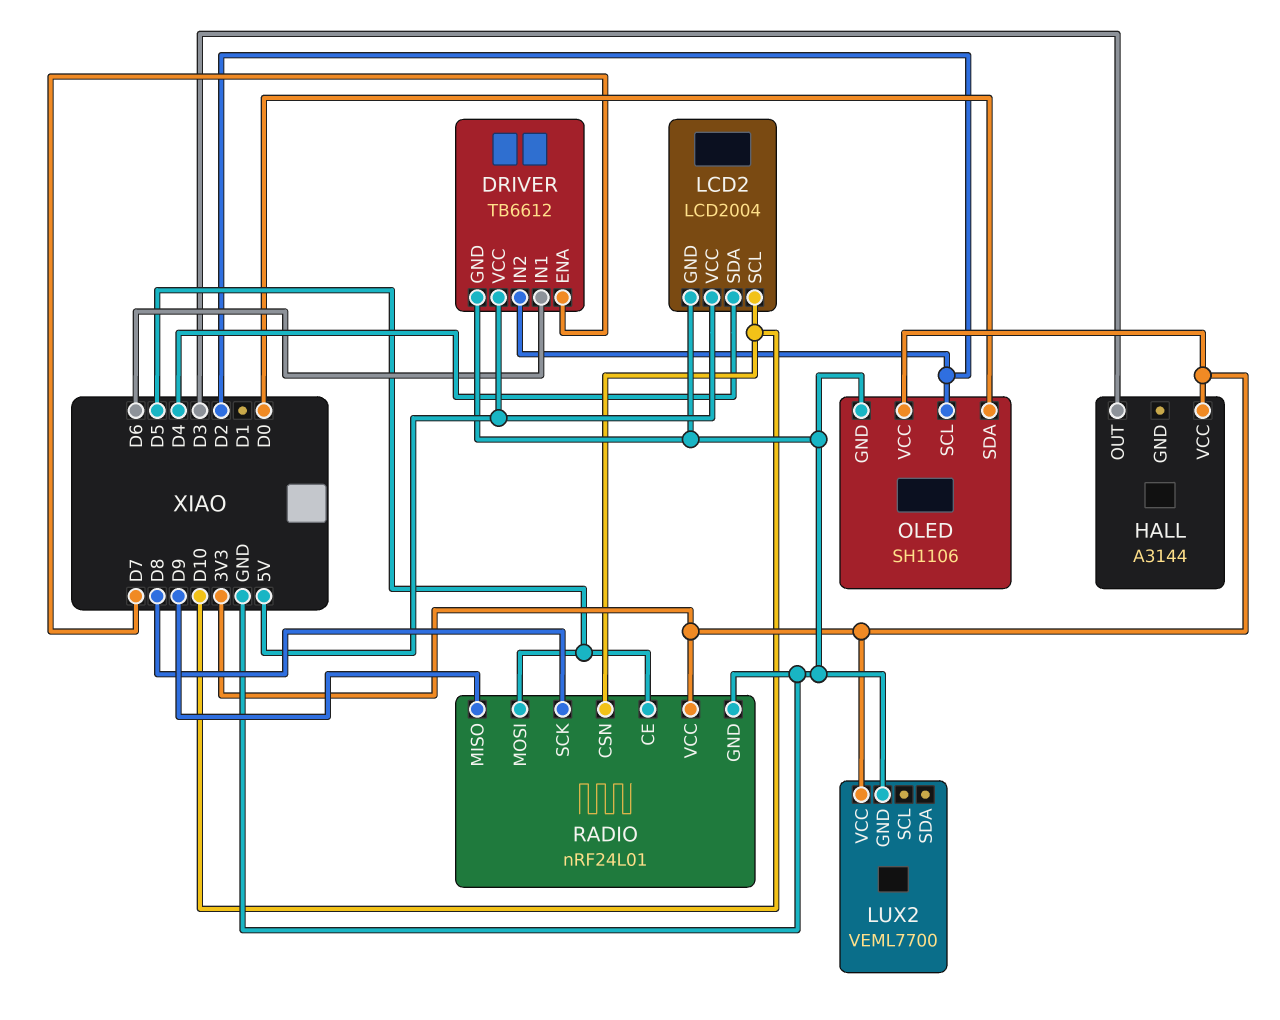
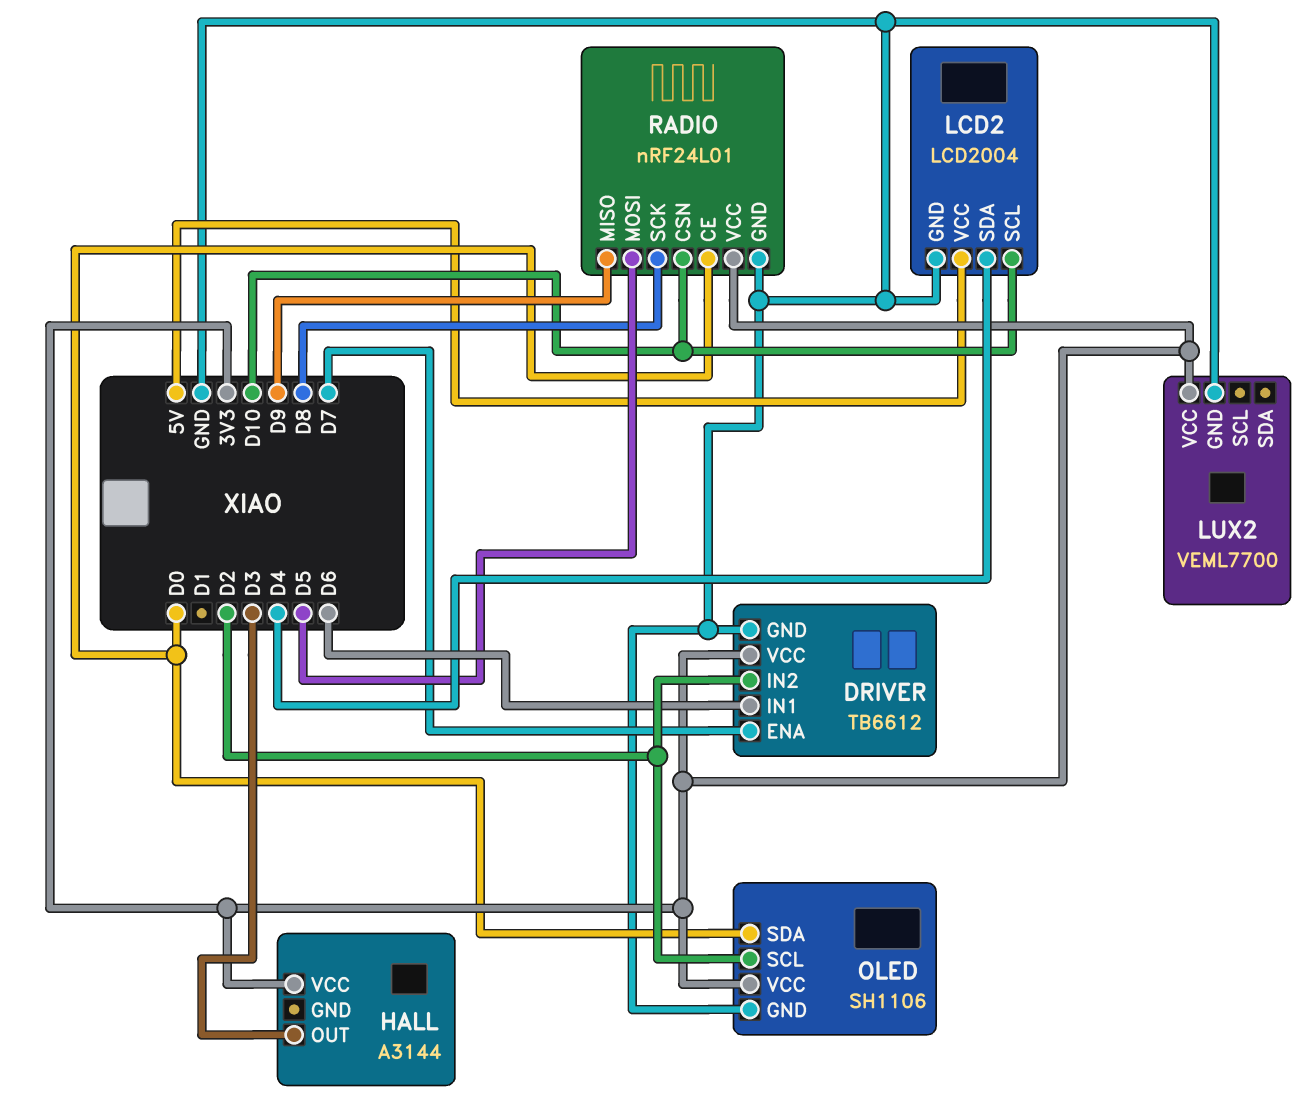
DRIVER pin VCC: 5V -> 3V3
RADIO pin CE: D5 -> D0

